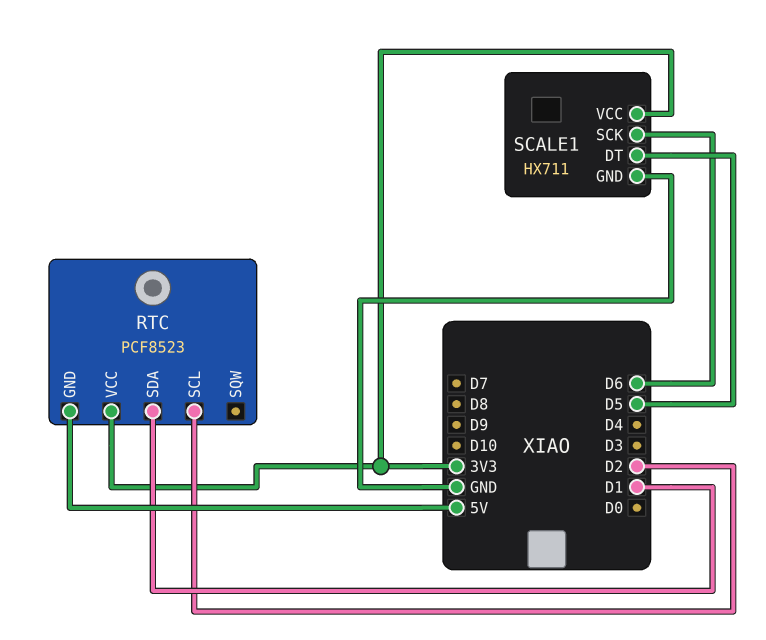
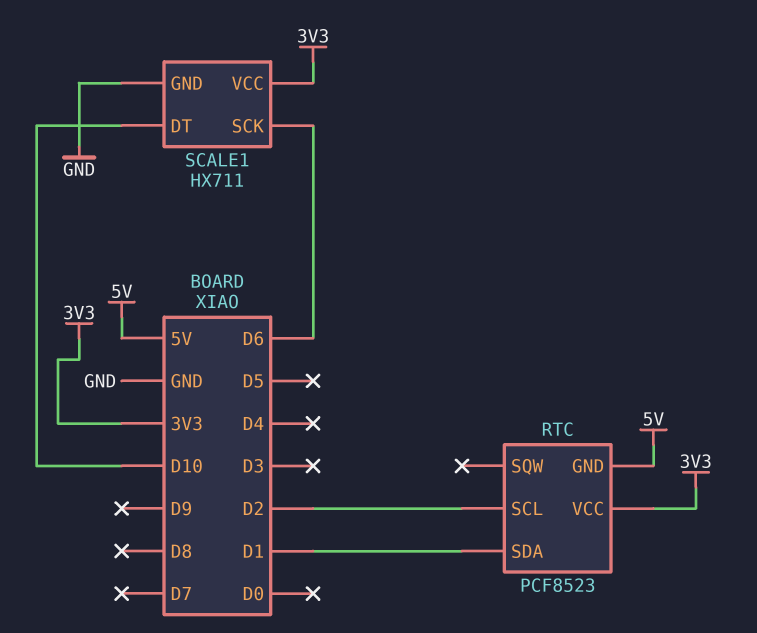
SCALE1 pin DT: D5 -> D10

